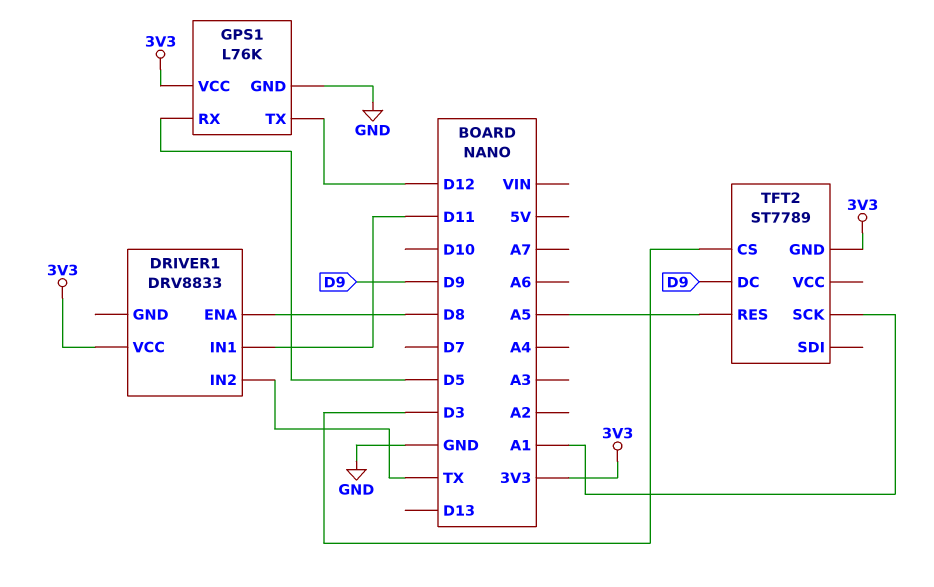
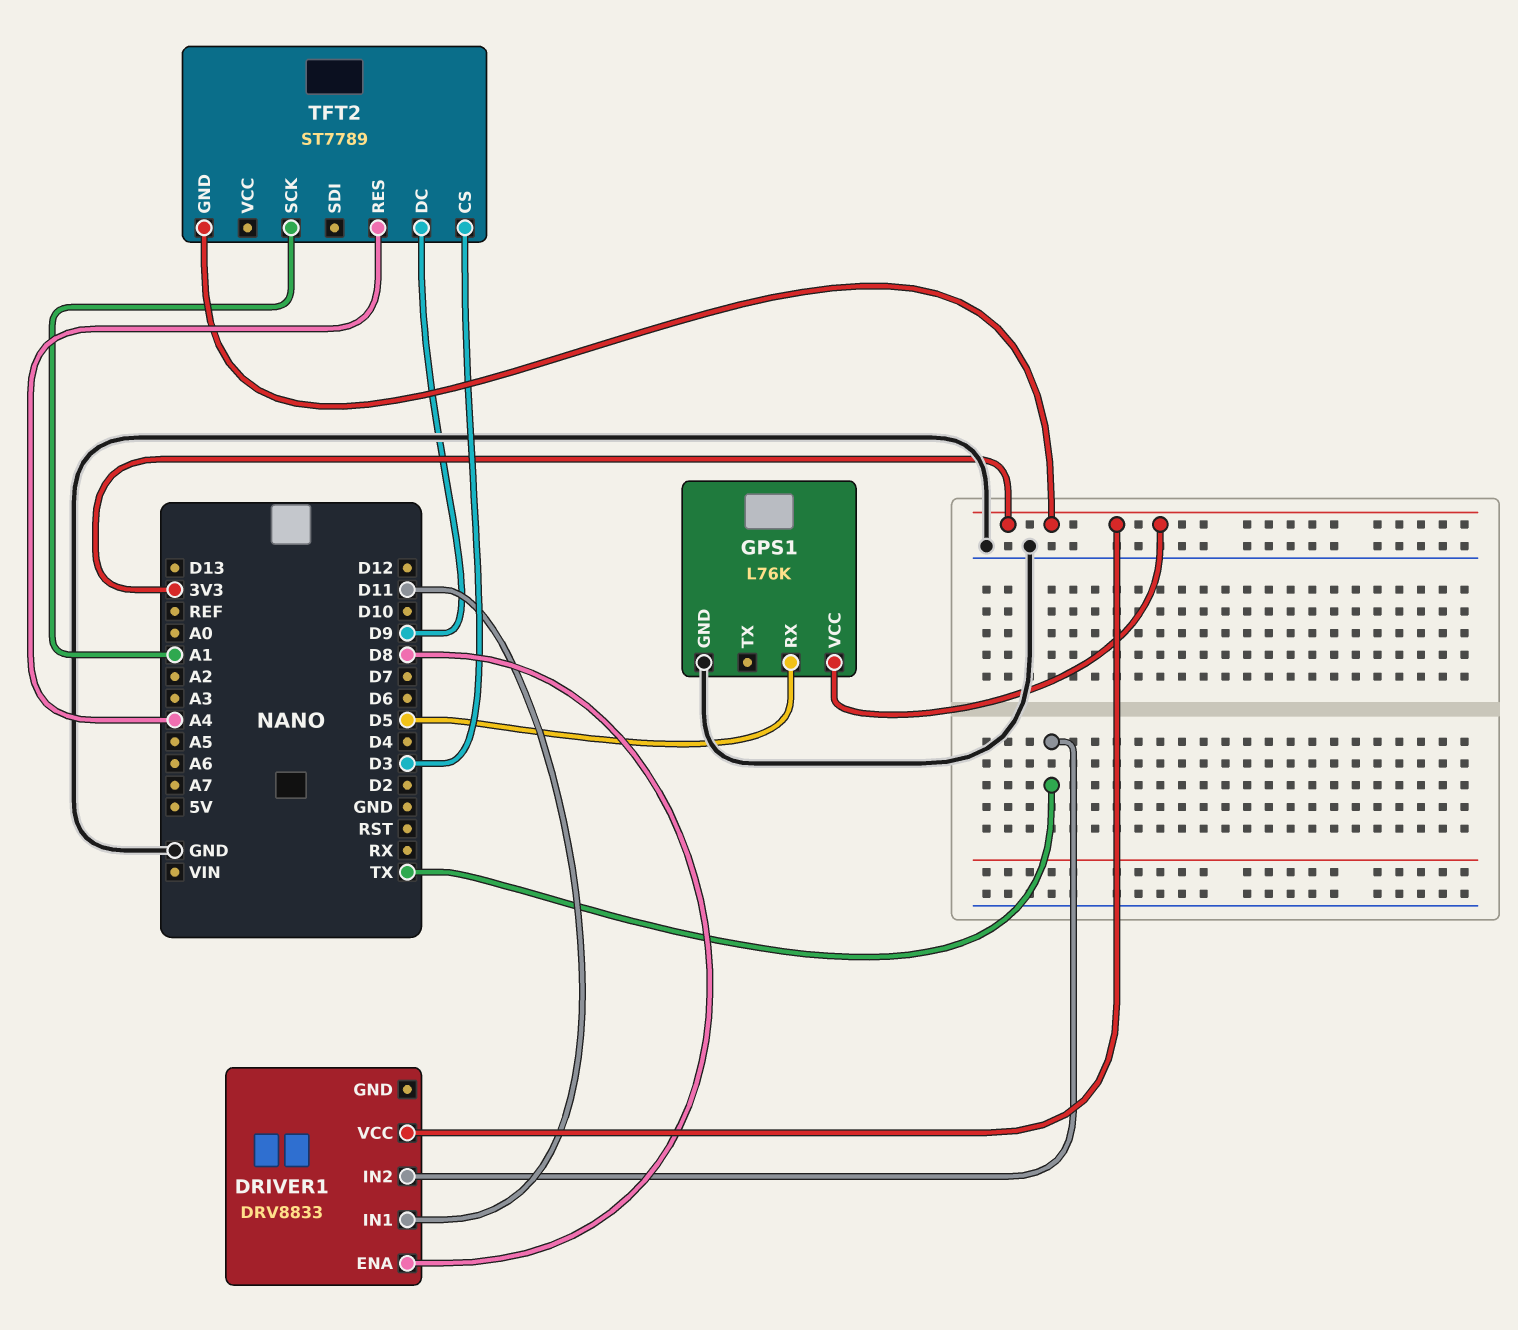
GPS1 pin TX: D12 -> none
TFT2 pin RES: A5 -> A4

